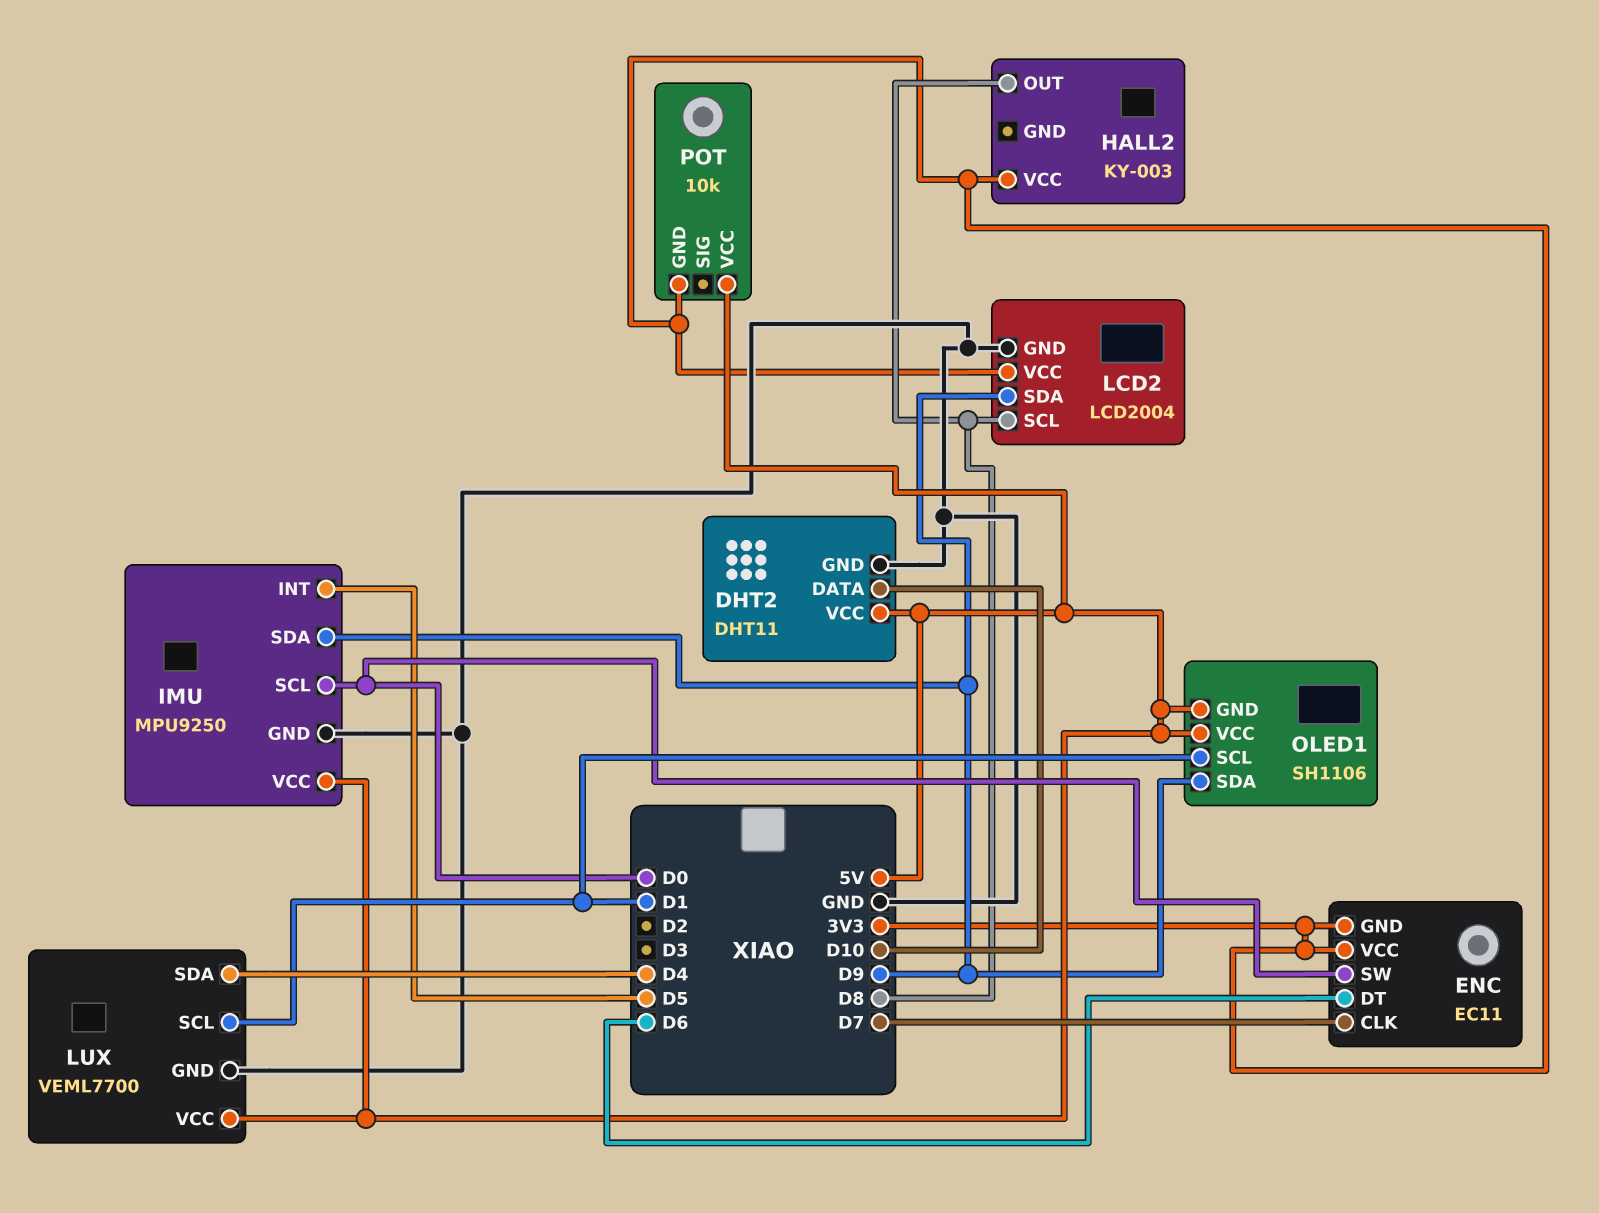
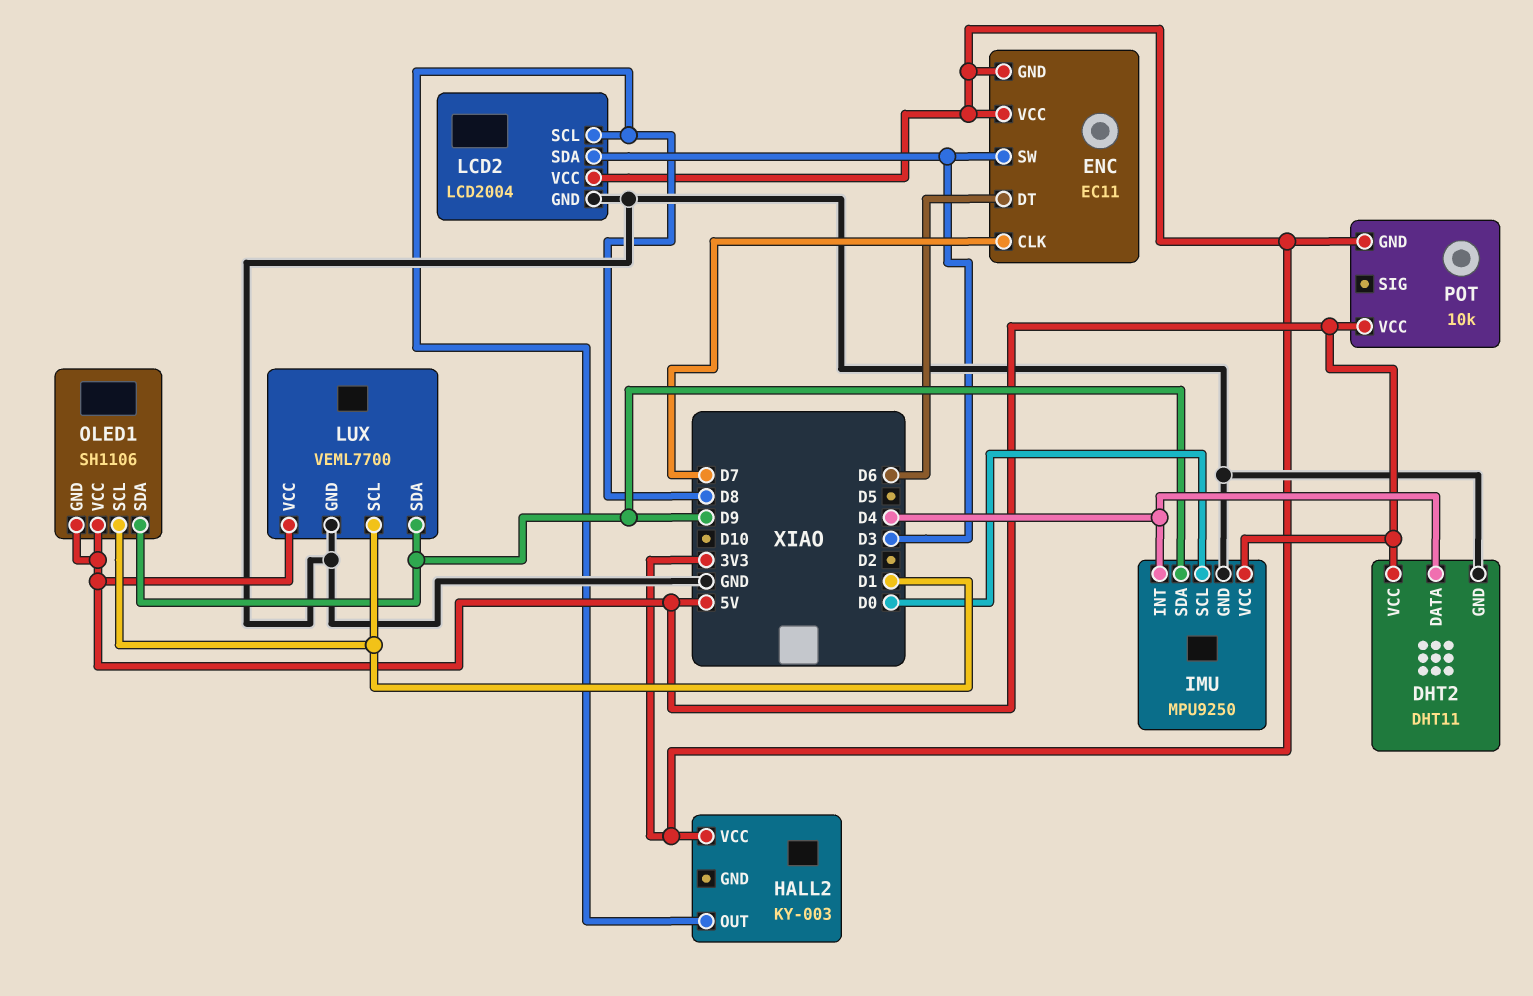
DHT2 pin DATA: D10 -> D4
ENC pin SW: D0 -> D3
IMU pin INT: D5 -> D4
LCD2 pin SDA: D9 -> D3
LUX pin SDA: D4 -> D9

